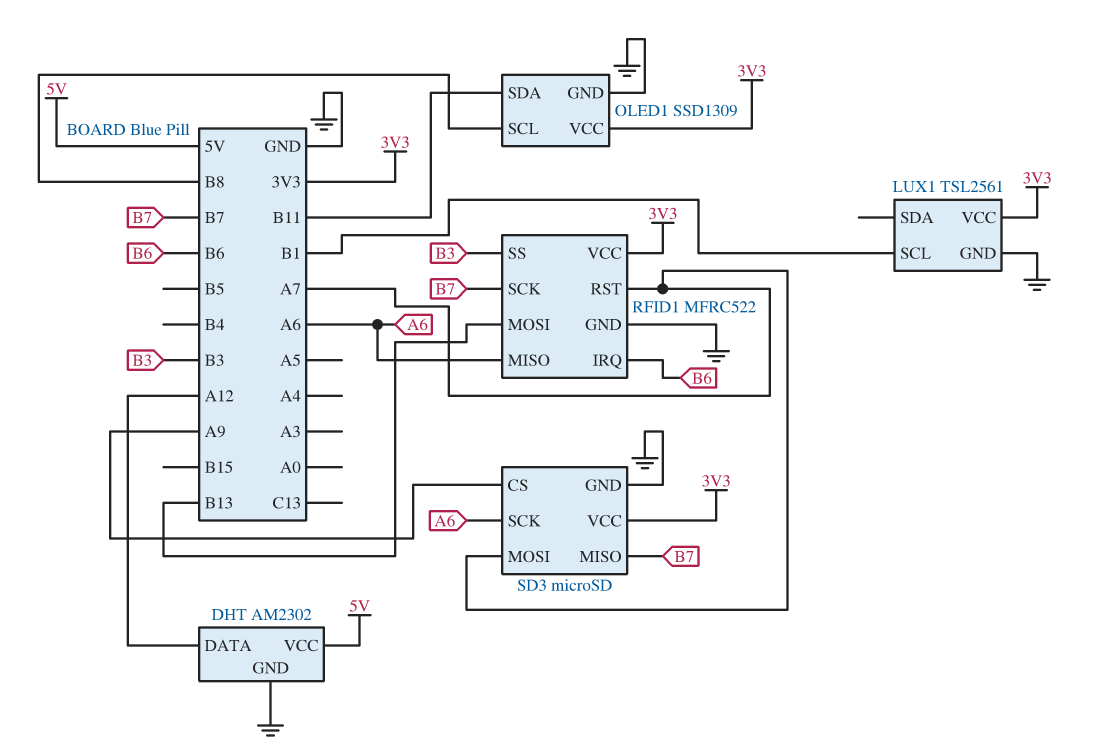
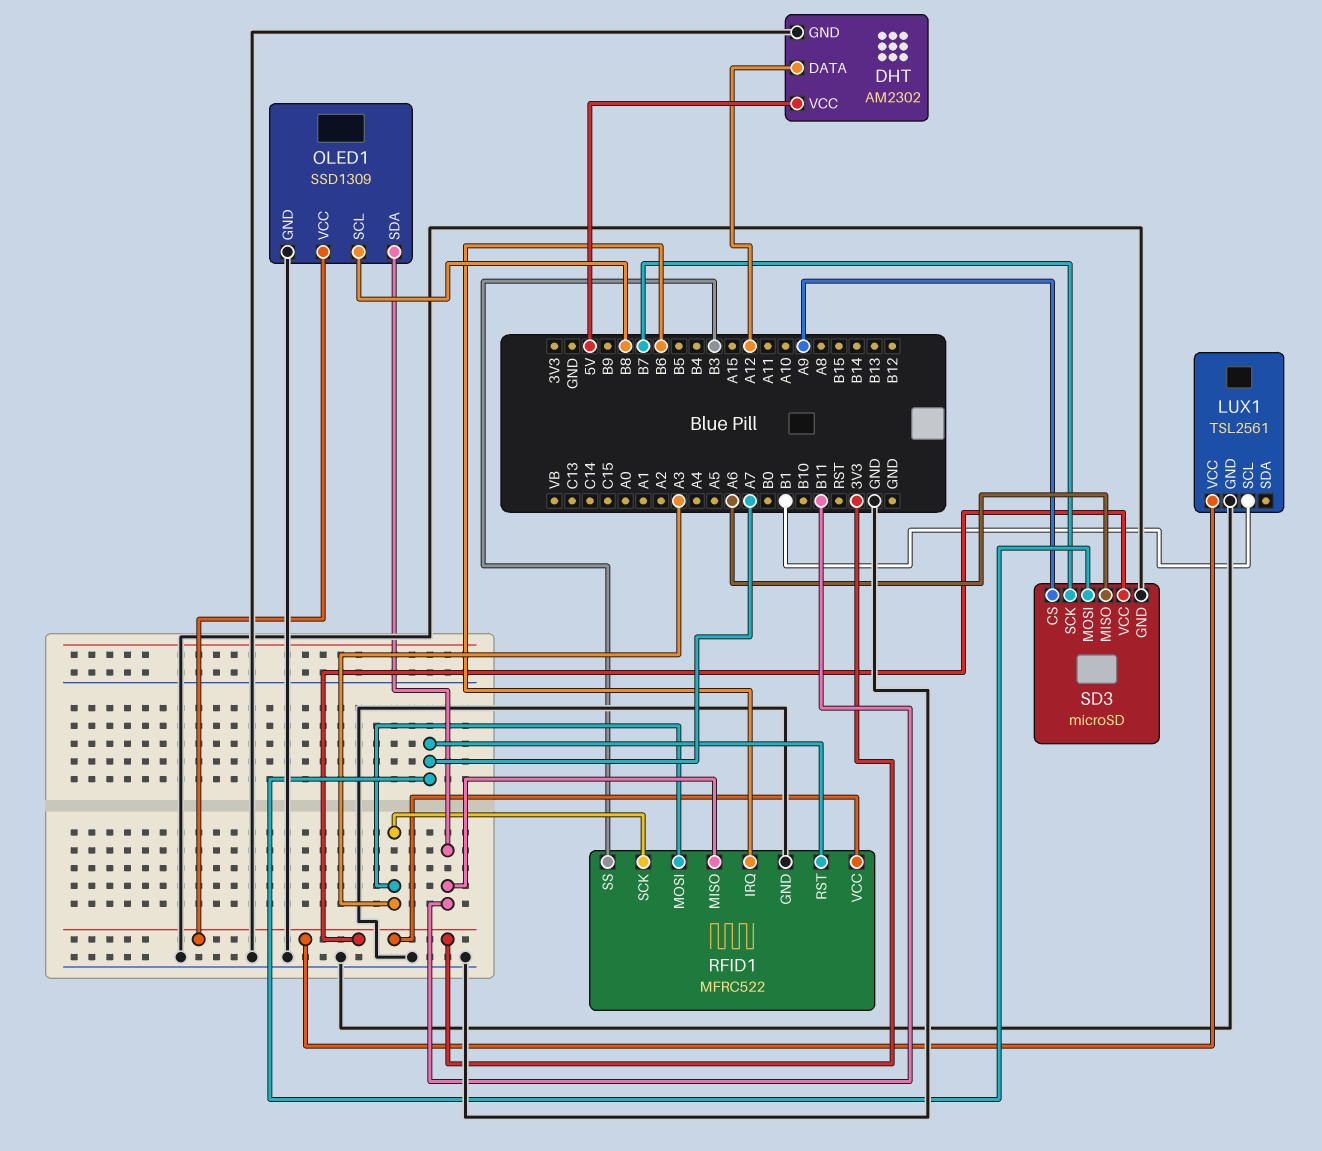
RFID1 pin MISO: A6 -> B11
RFID1 pin MOSI: B13 -> A3
RFID1 pin SCK: B7 -> A3
SD3 pin MISO: B7 -> A6
SD3 pin SCK: A6 -> B7

